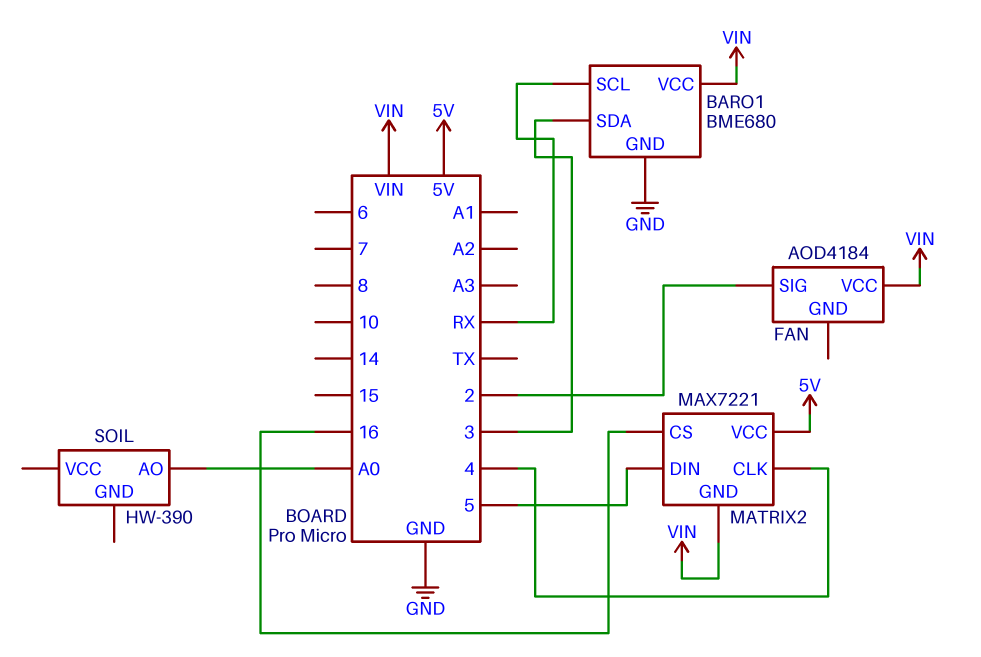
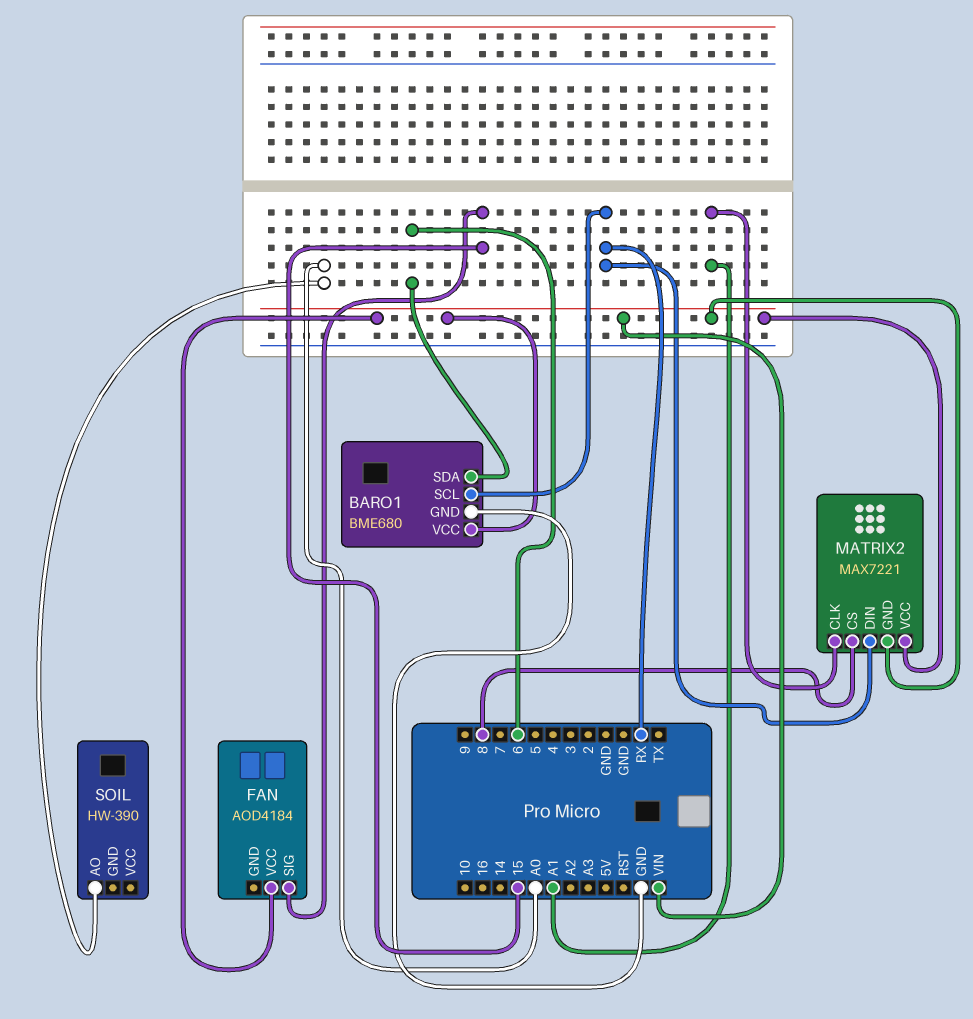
BARO1 pin SDA: 3 -> 6
FAN pin SIG: 2 -> 15
MATRIX2 pin CLK: 4 -> A1
MATRIX2 pin CS: 16 -> 8
MATRIX2 pin DIN: 5 -> RX
MATRIX2 pin VCC: 5V -> VIN

